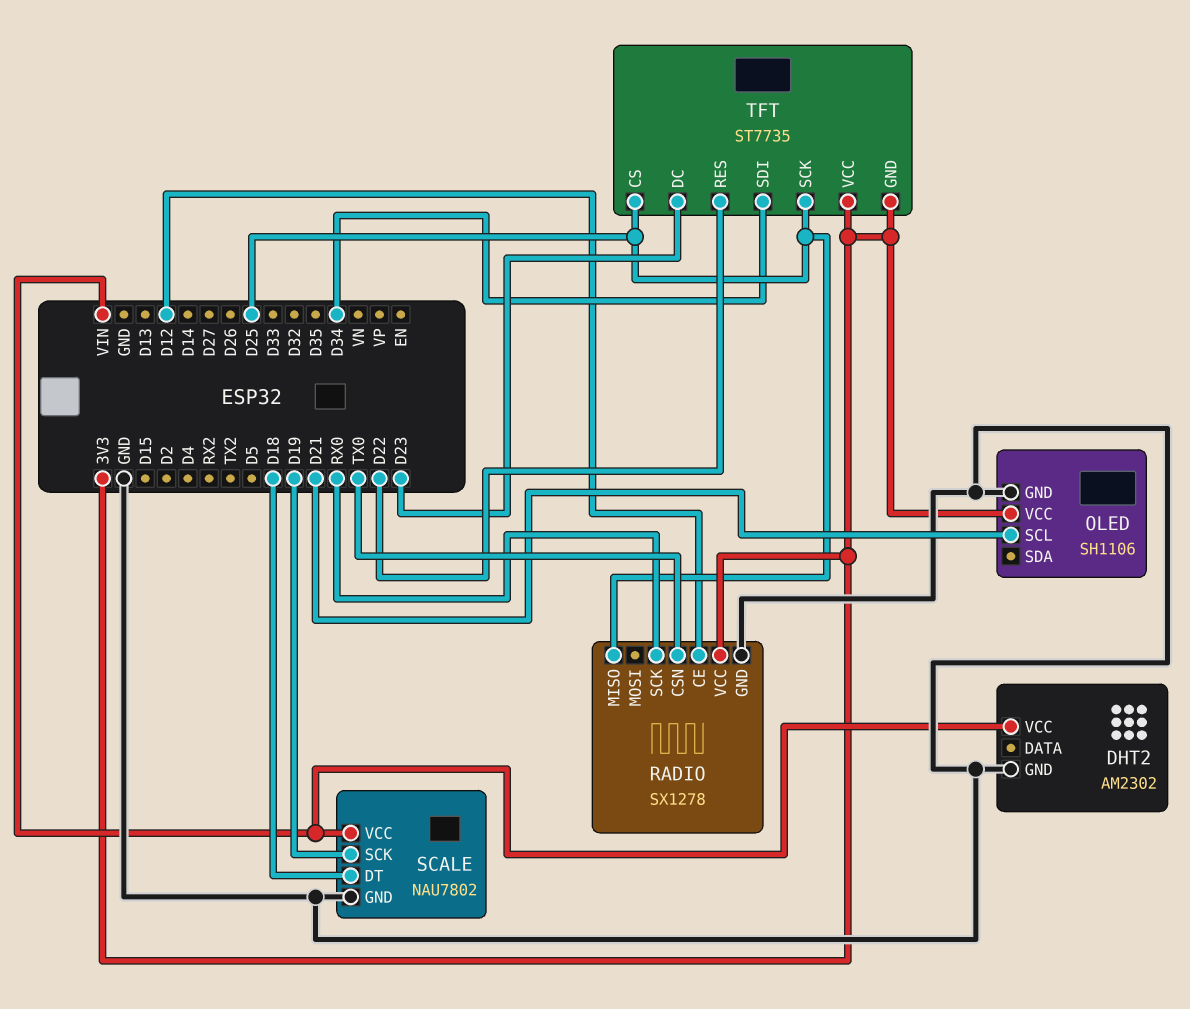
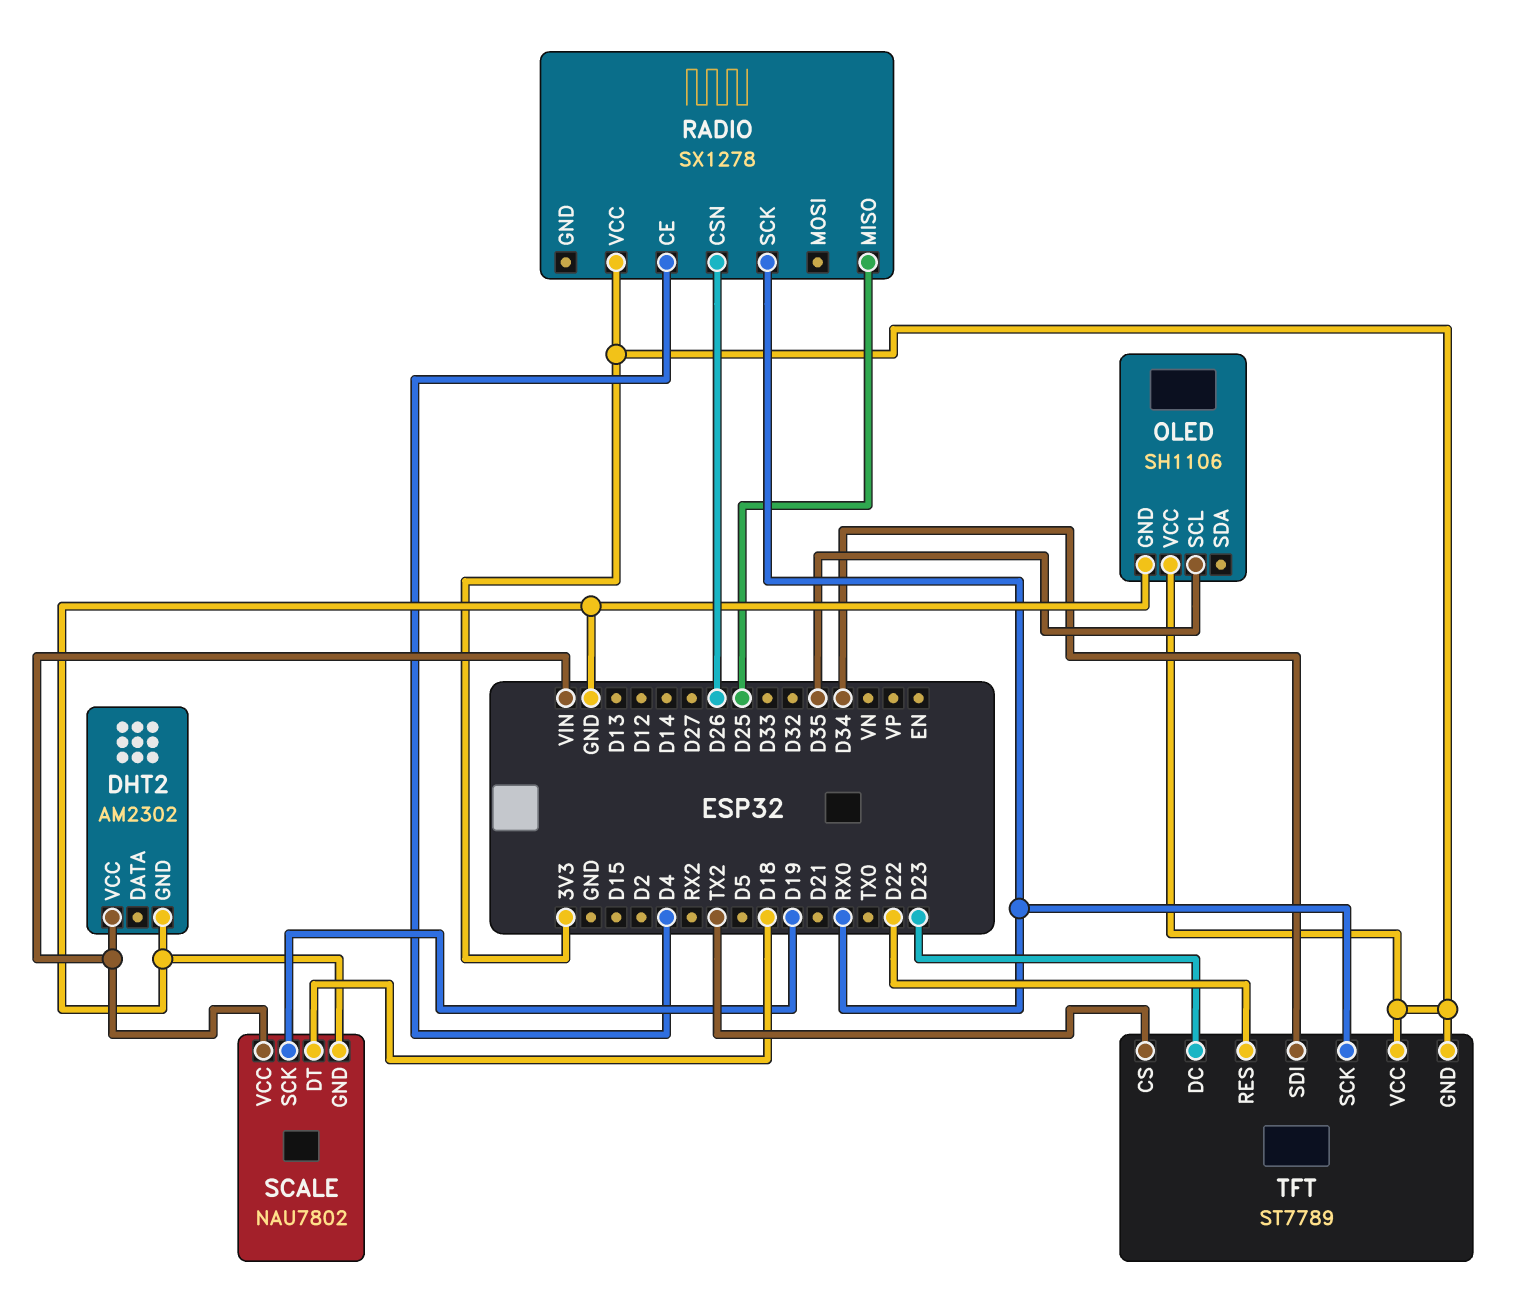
OLED pin SCL: D21 -> D35
RADIO pin CE: D12 -> D4
RADIO pin CSN: TX0 -> D26
RADIO pin GND: GND -> none
TFT: ST7735 -> ST7789
TFT pin CS: D25 -> TX2
TFT pin SCK: D25 -> RX0

